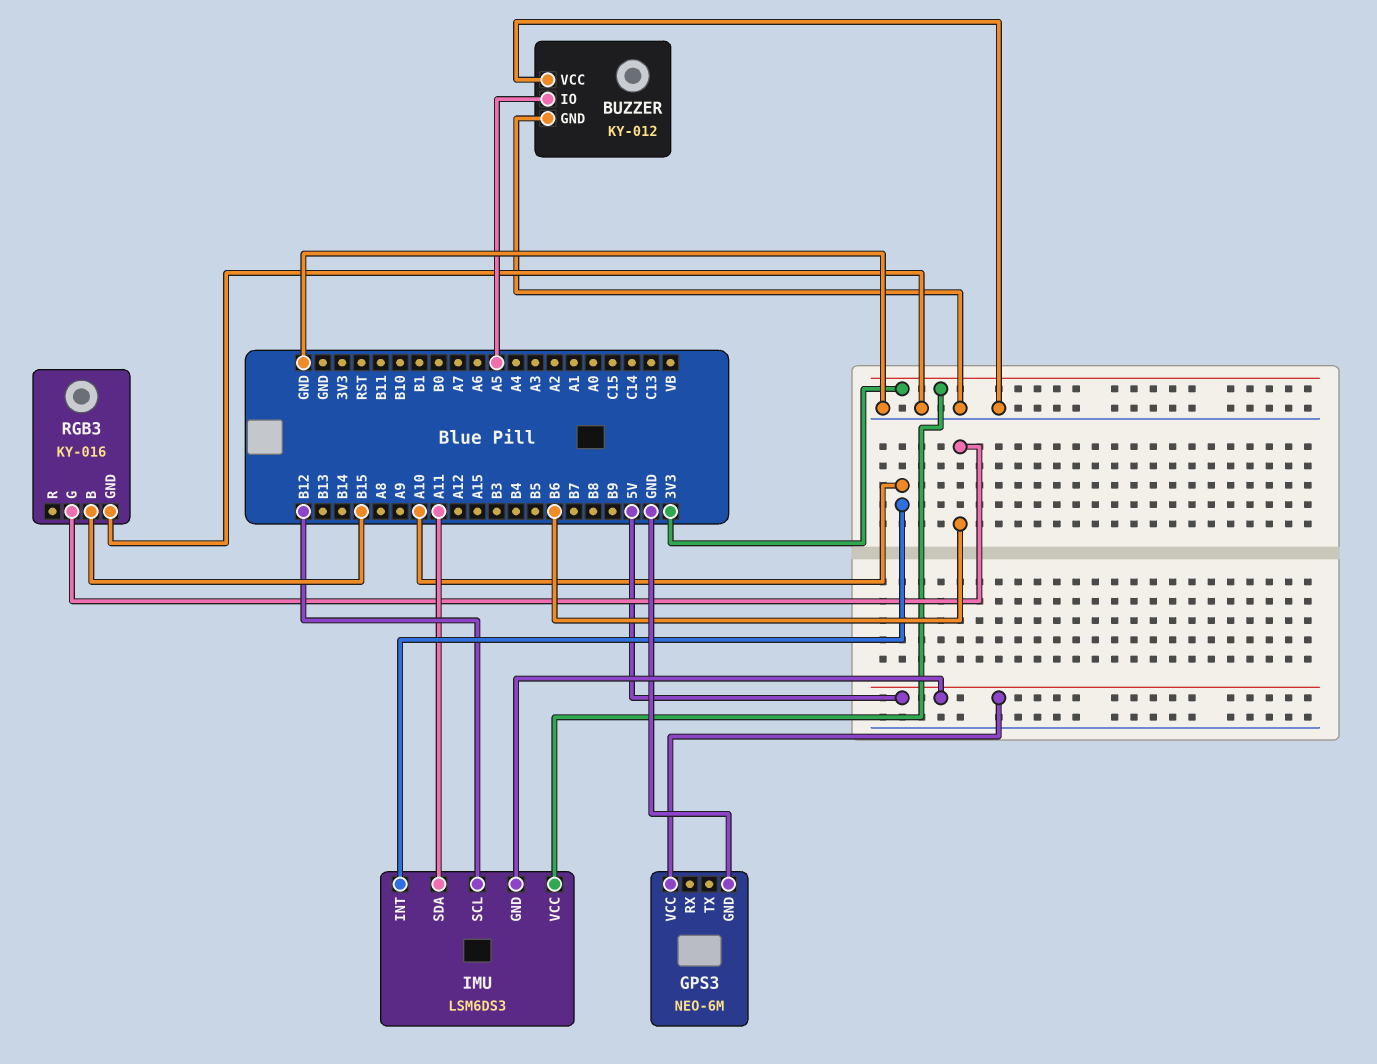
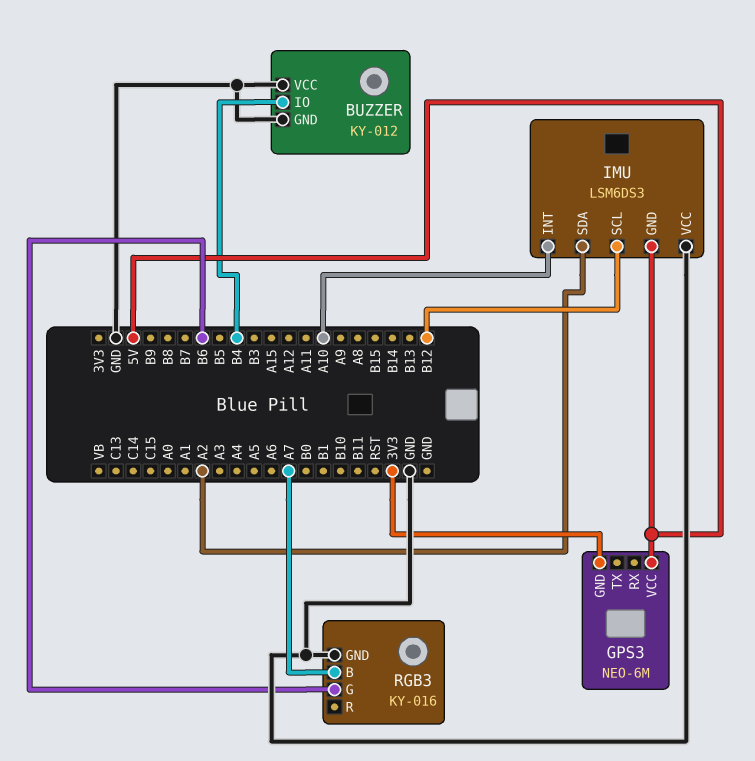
BUZZER pin IO: A5 -> B4
GPS3 pin GND: GND -> 3V3
IMU pin SDA: A11 -> A2
IMU pin VCC: 3V3 -> GND
RGB3 pin B: B15 -> A7

